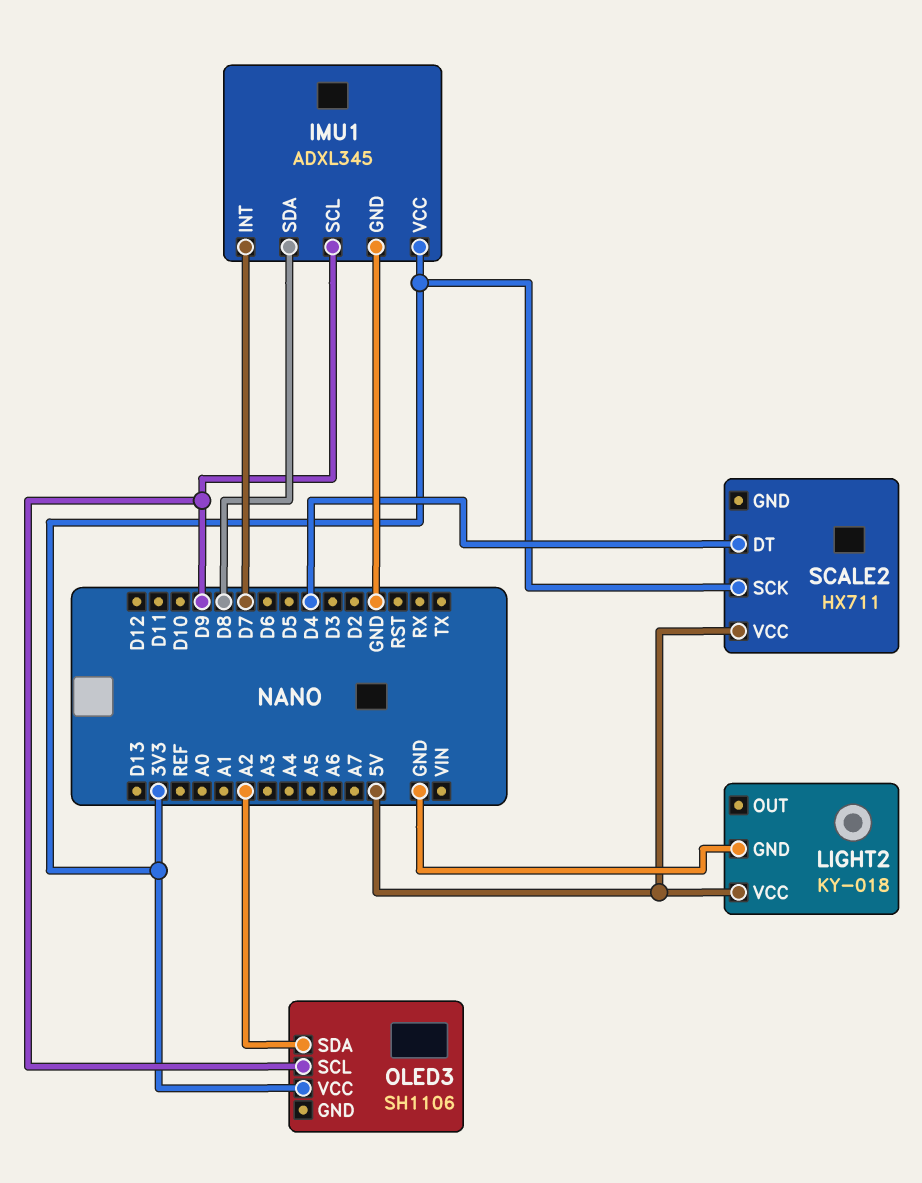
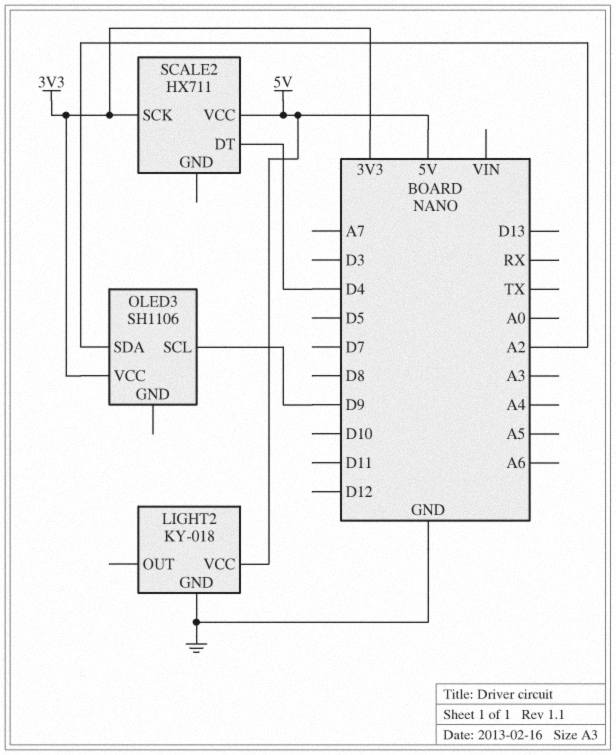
IMU1: ADXL345 -> none
IMU1 pin GND: GND -> none
IMU1 pin INT: D7 -> none
IMU1 pin SCL: D9 -> none
IMU1 pin SDA: D8 -> none
IMU1 pin VCC: 3V3 -> none

